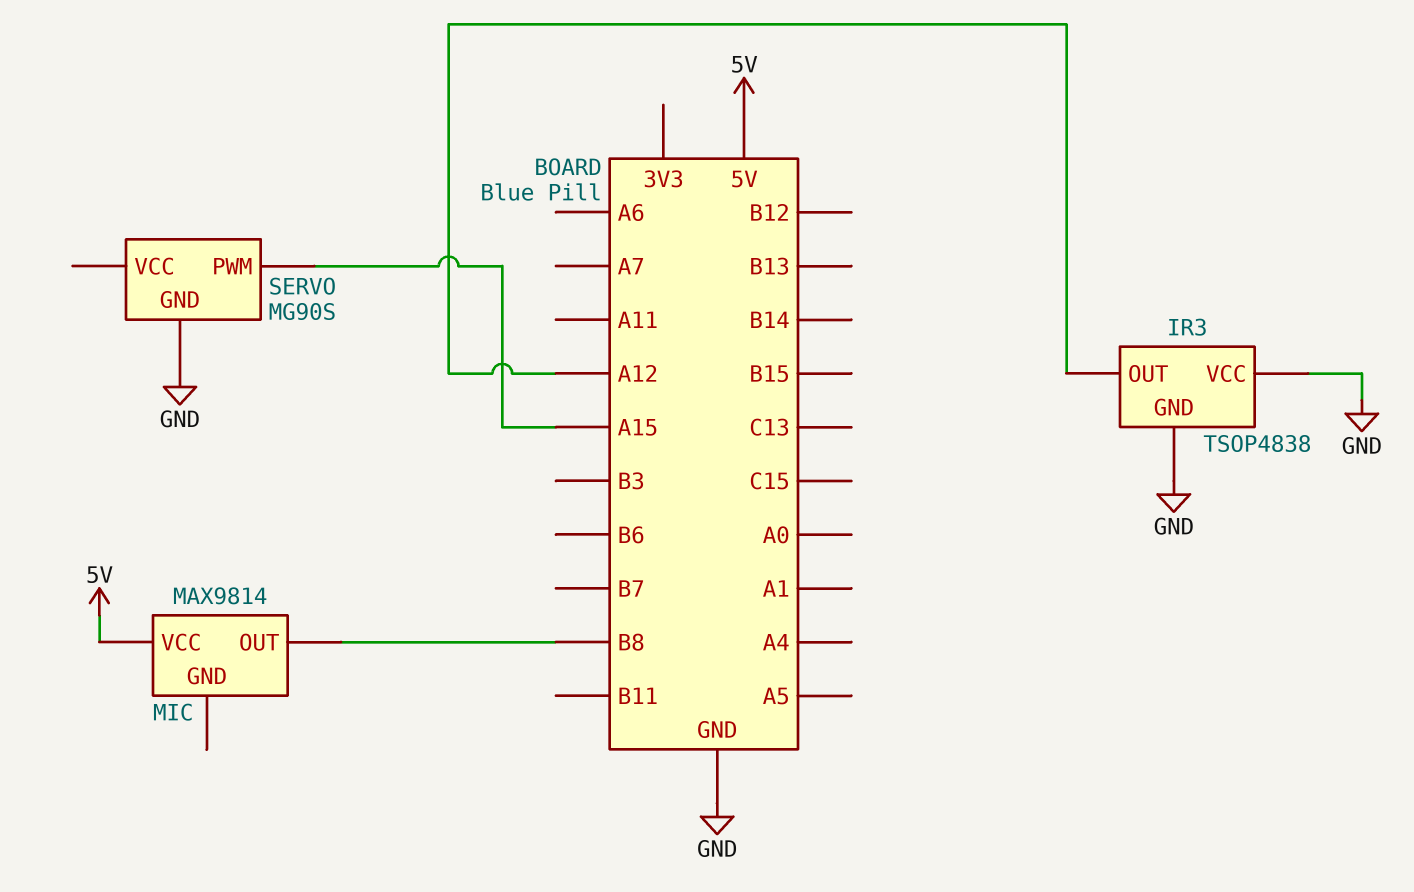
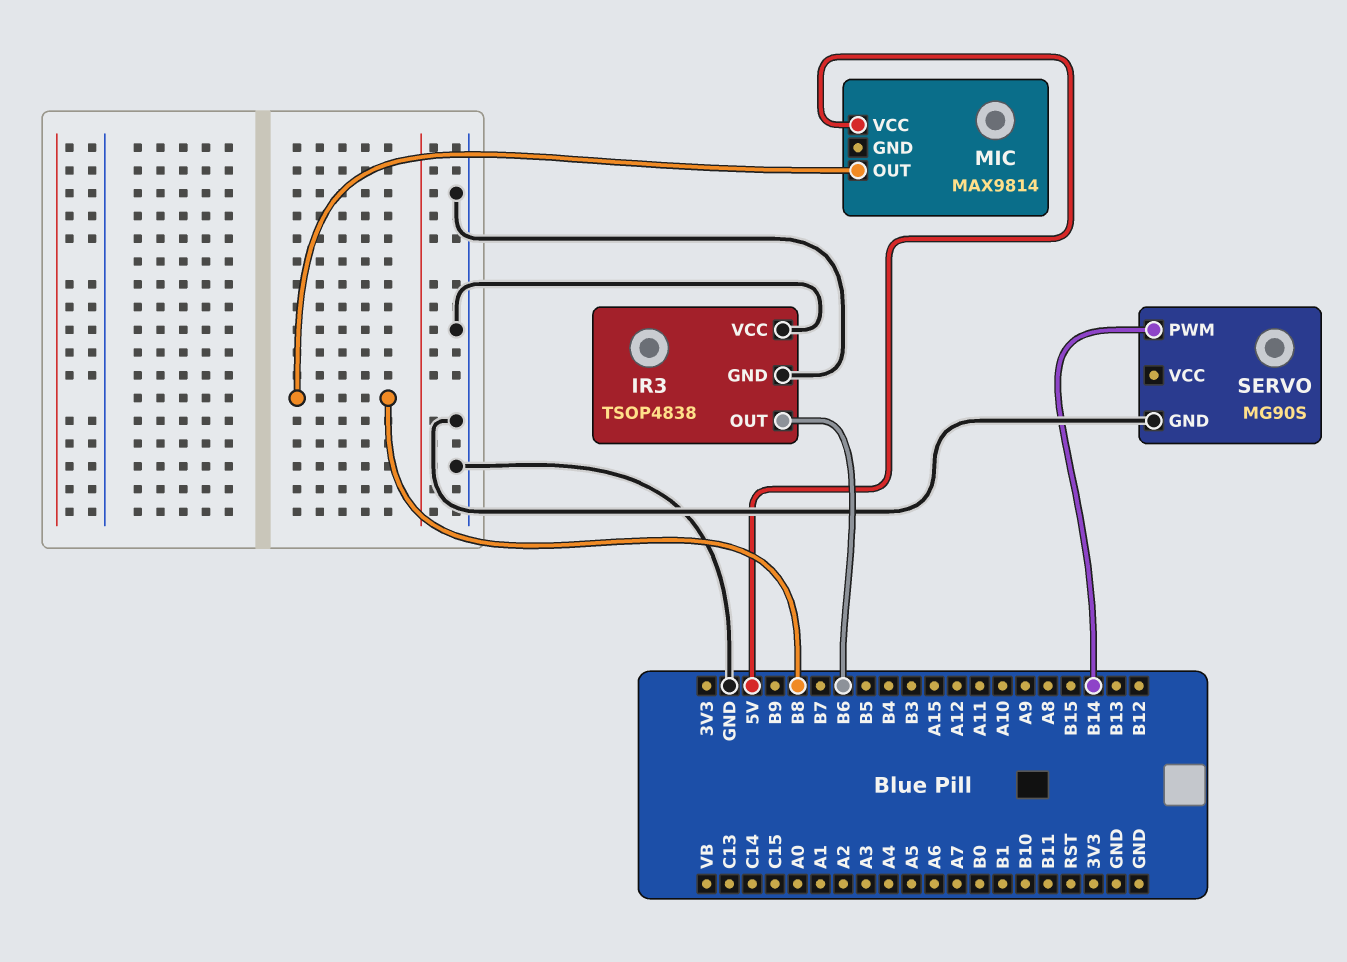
IR3 pin OUT: A12 -> B6
SERVO pin PWM: A15 -> B14

